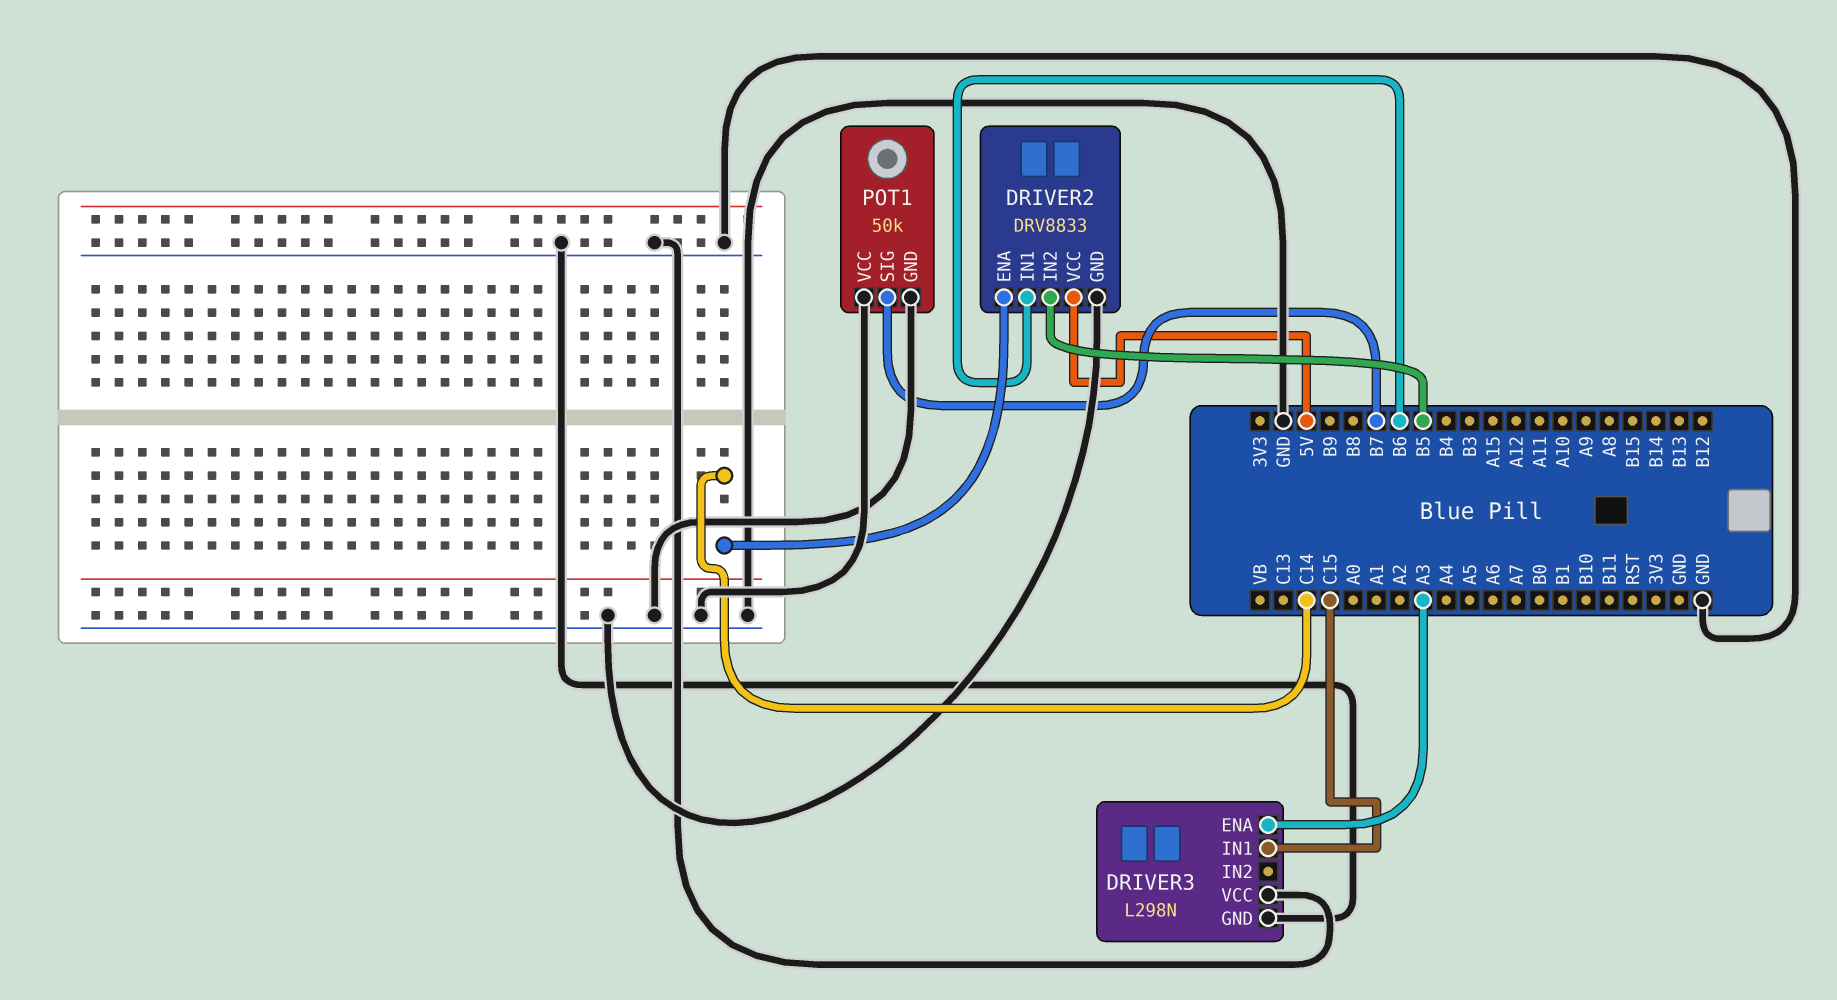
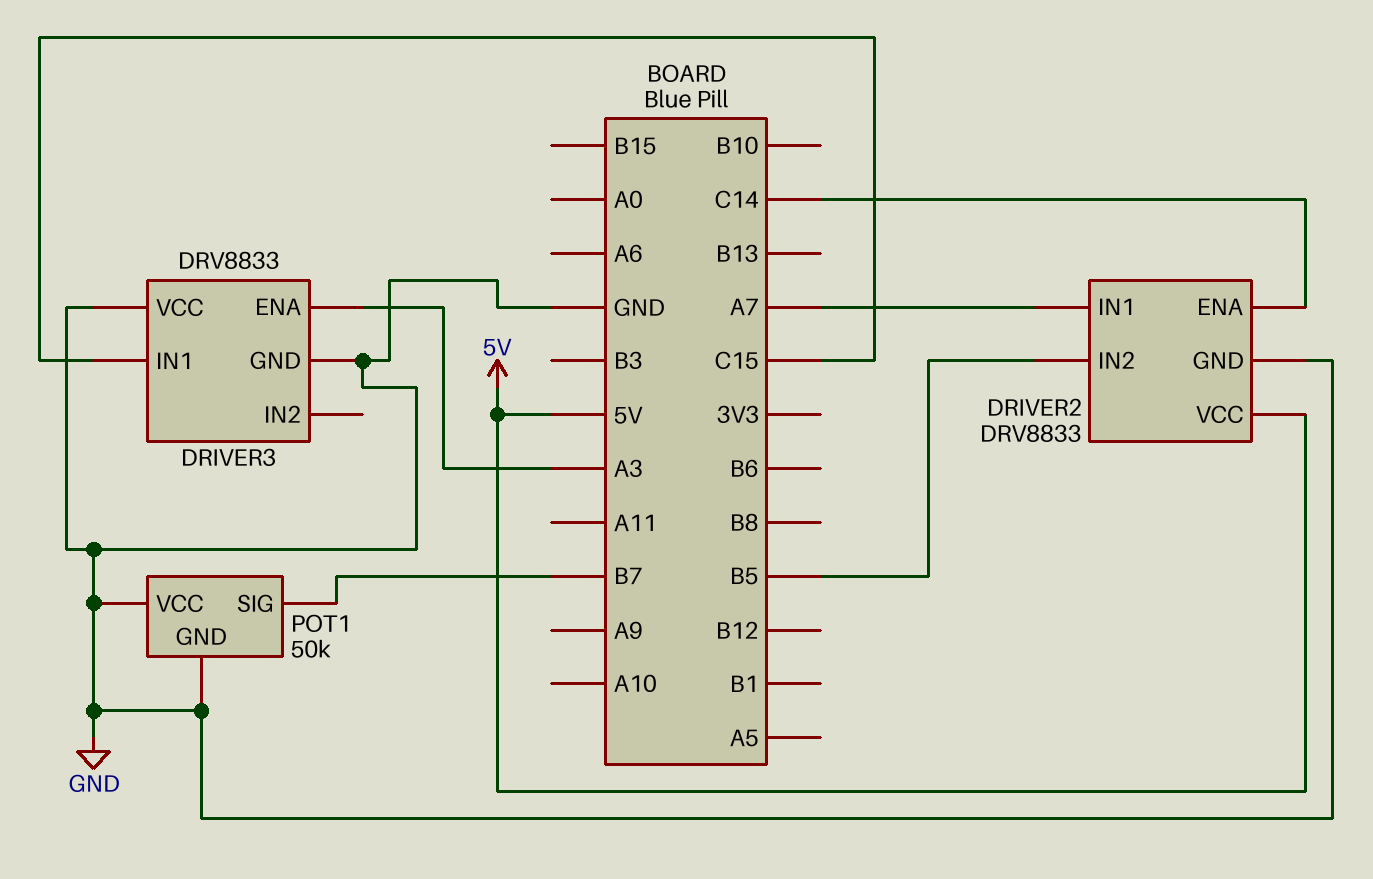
DRIVER2 pin IN1: B6 -> A7
DRIVER3: L298N -> DRV8833

